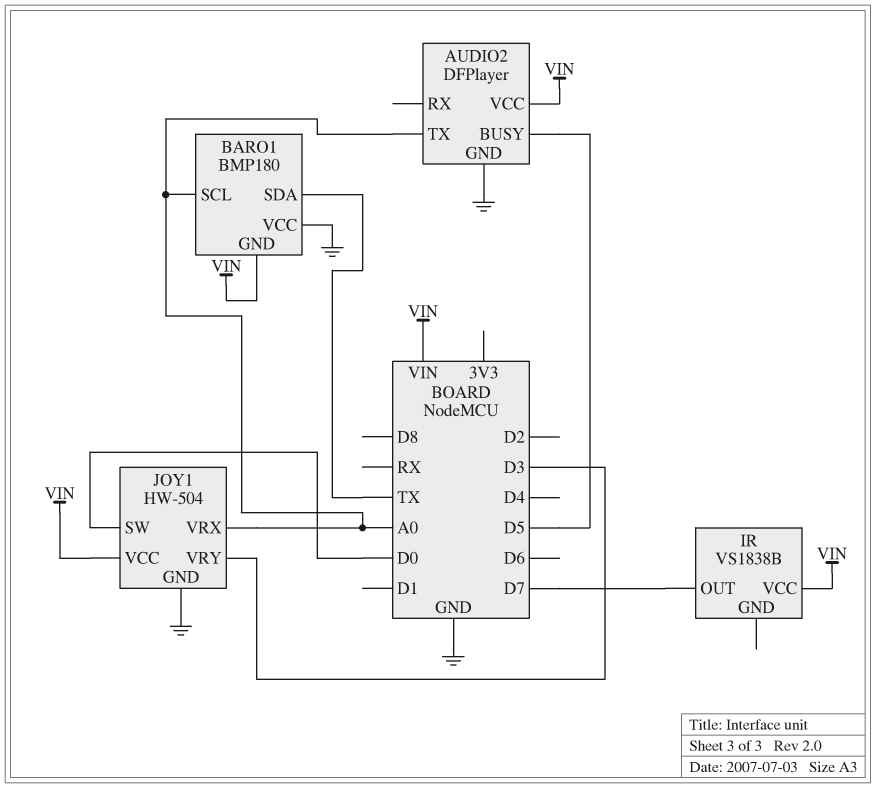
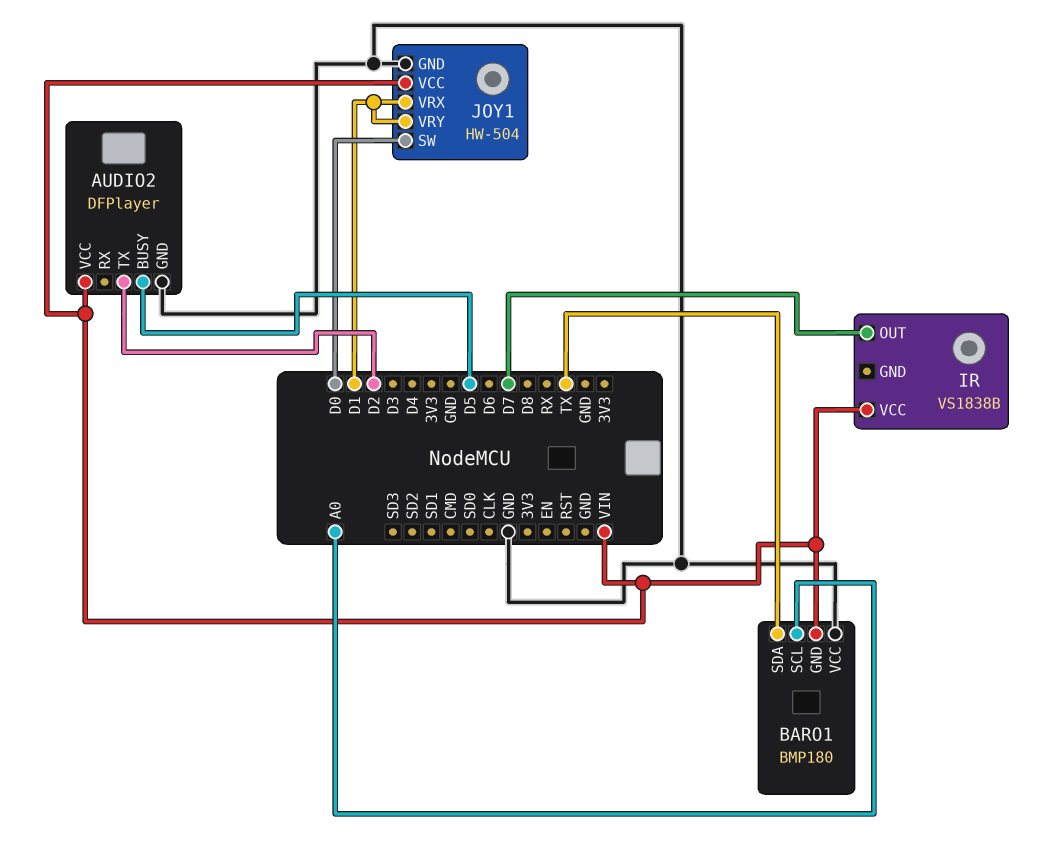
AUDIO2 pin TX: A0 -> D2
JOY1 pin VRX: A0 -> D1
JOY1 pin VRY: D3 -> D1

